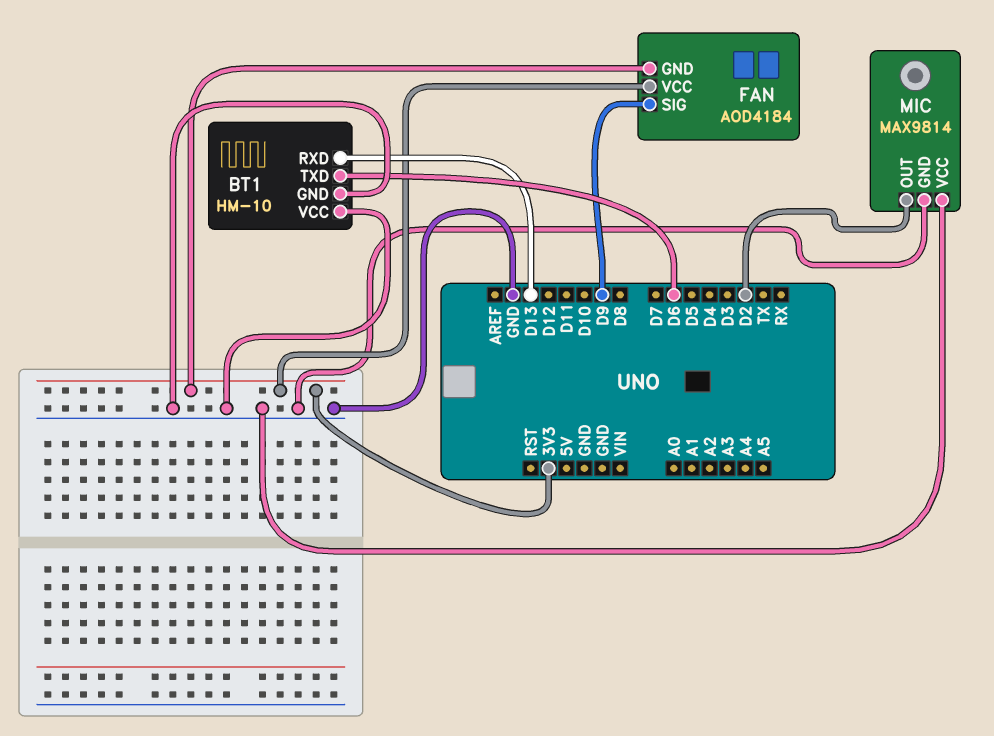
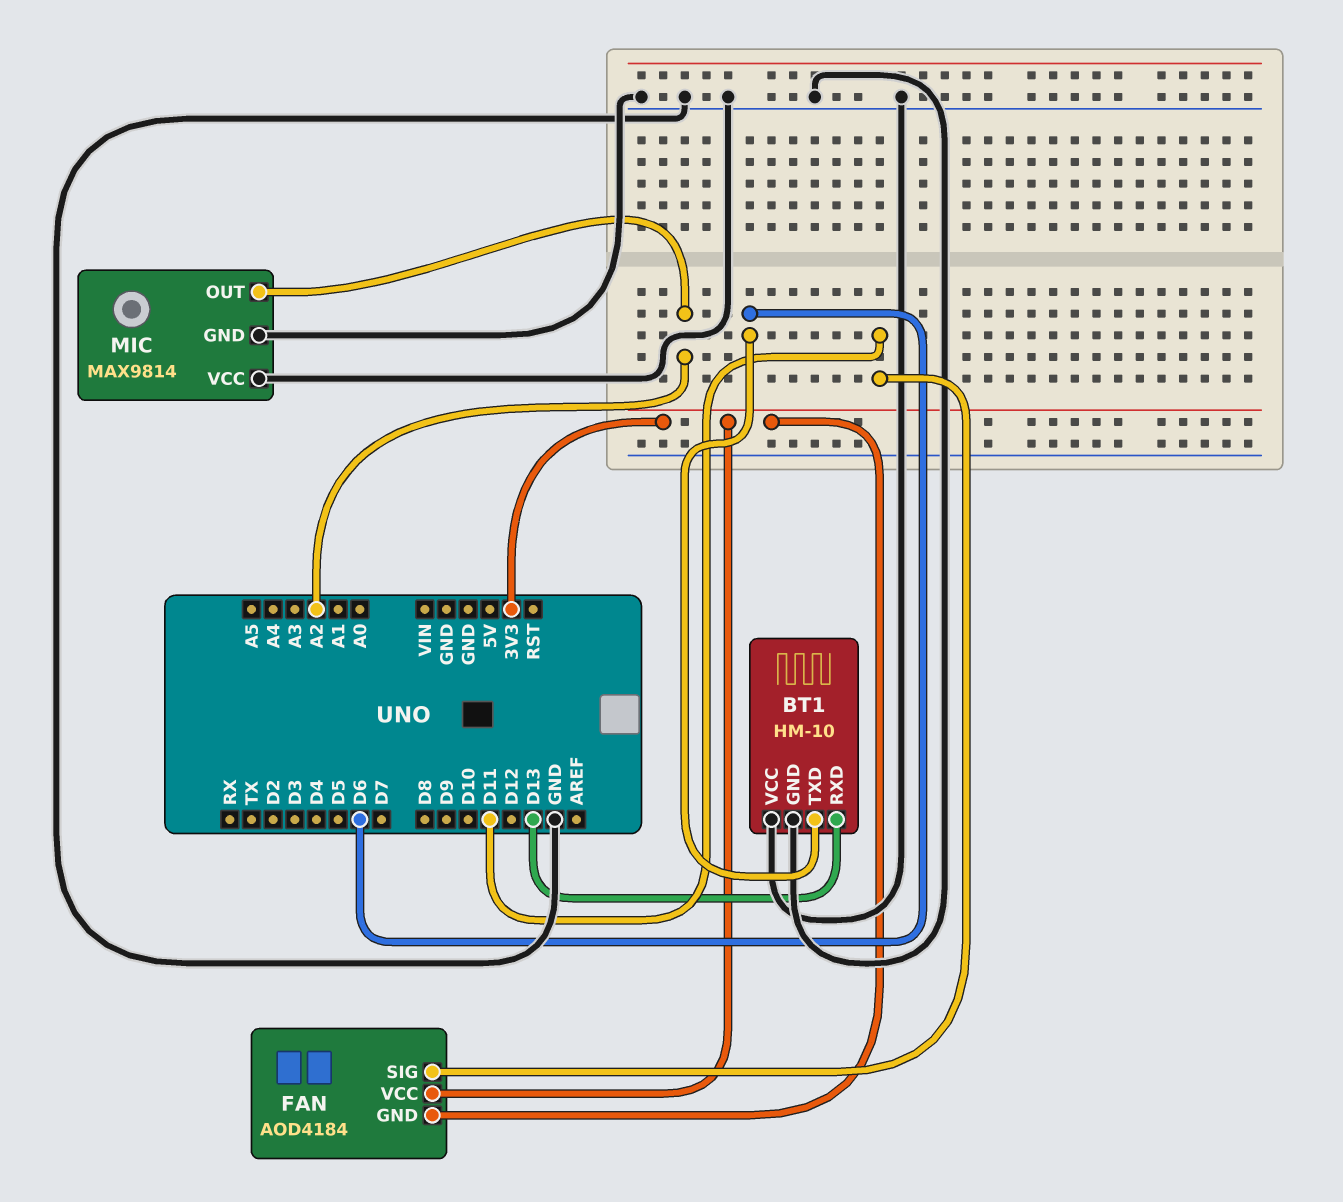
FAN pin SIG: D9 -> D11
MIC pin OUT: D2 -> A2

